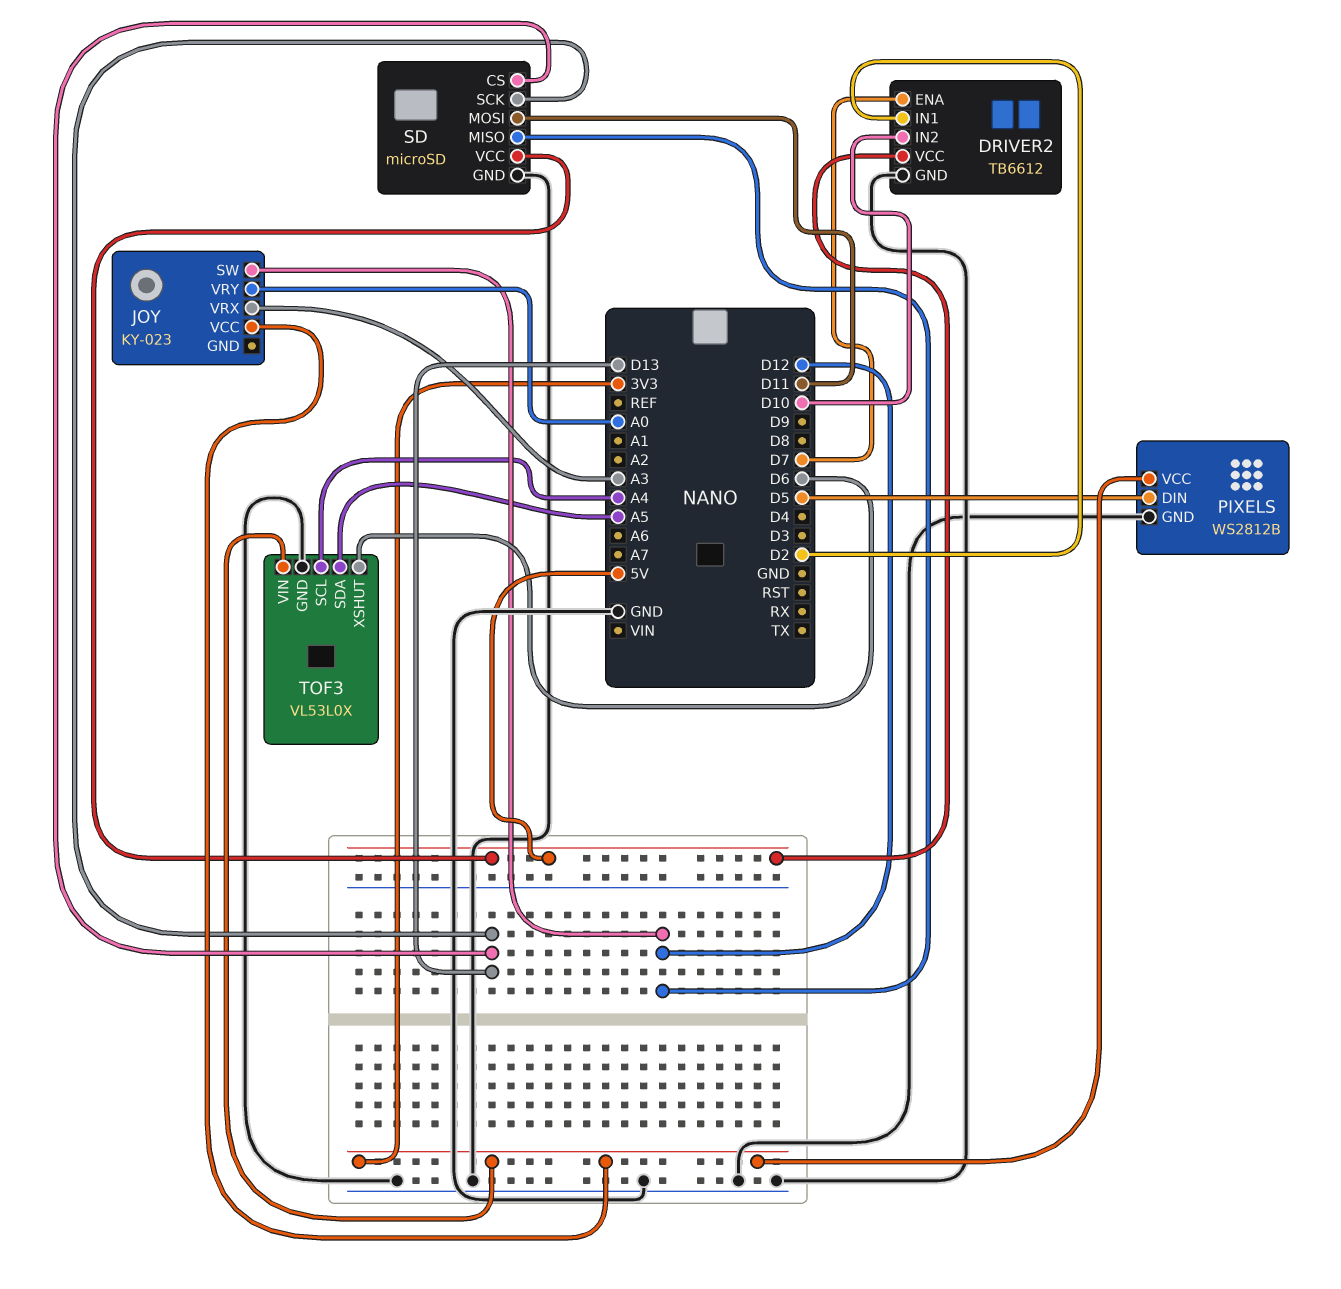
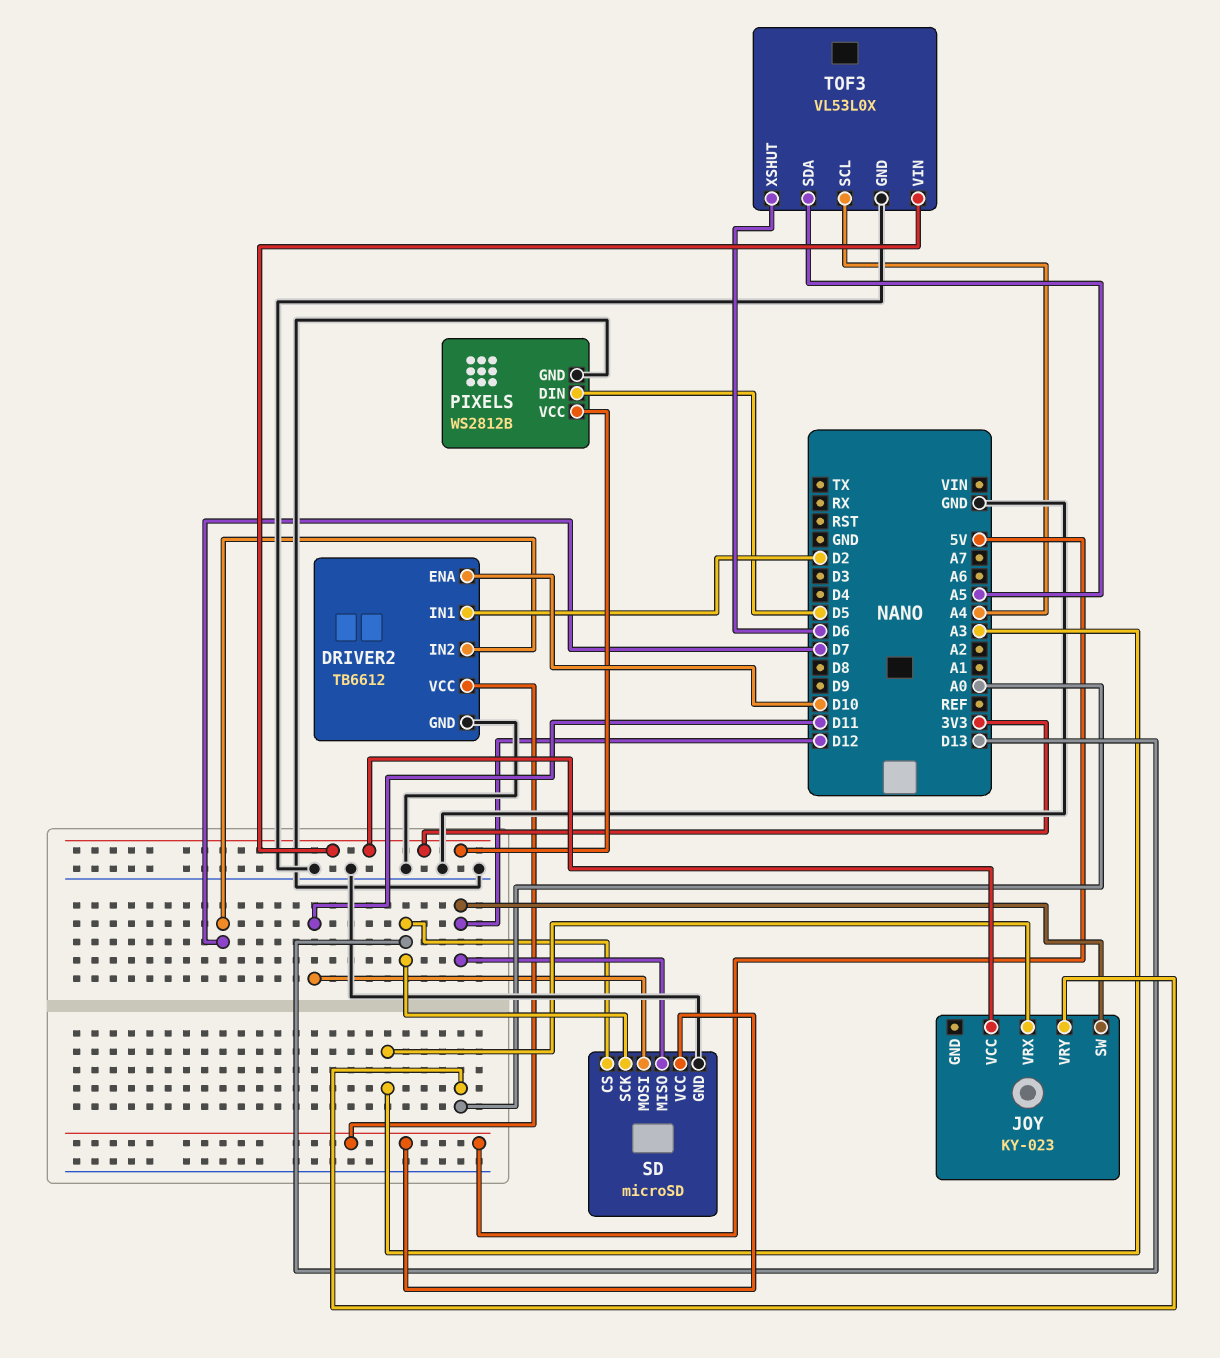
DRIVER2 pin ENA: D7 -> D10
DRIVER2 pin IN2: D10 -> D7

